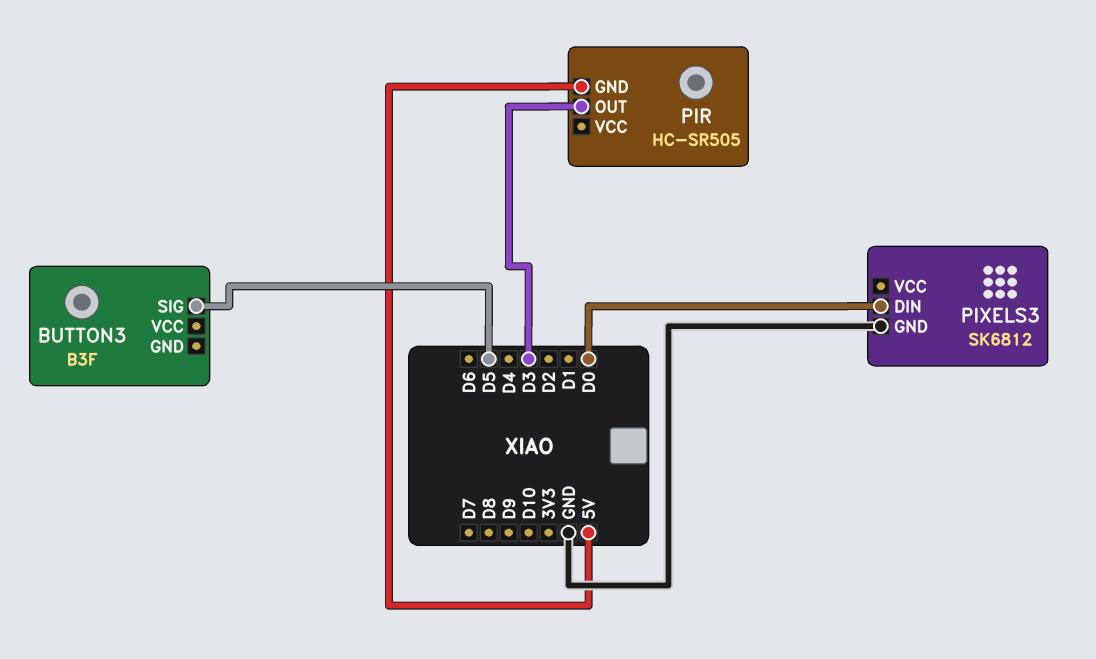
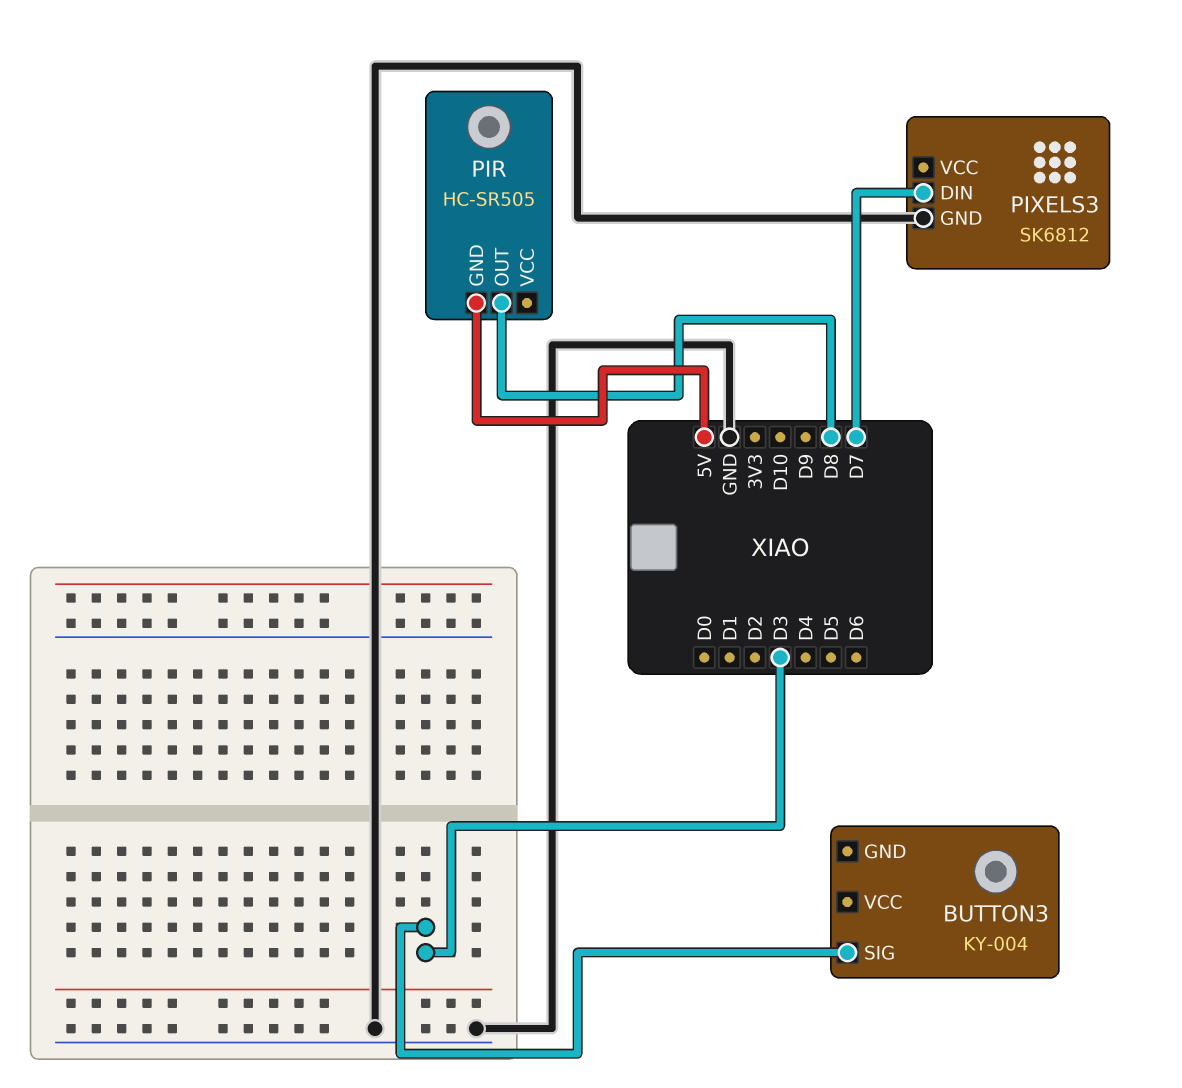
BUTTON3: B3F -> KY-004
BUTTON3 pin SIG: D5 -> D3
PIR pin OUT: D3 -> D8
PIXELS3 pin DIN: D0 -> D7

